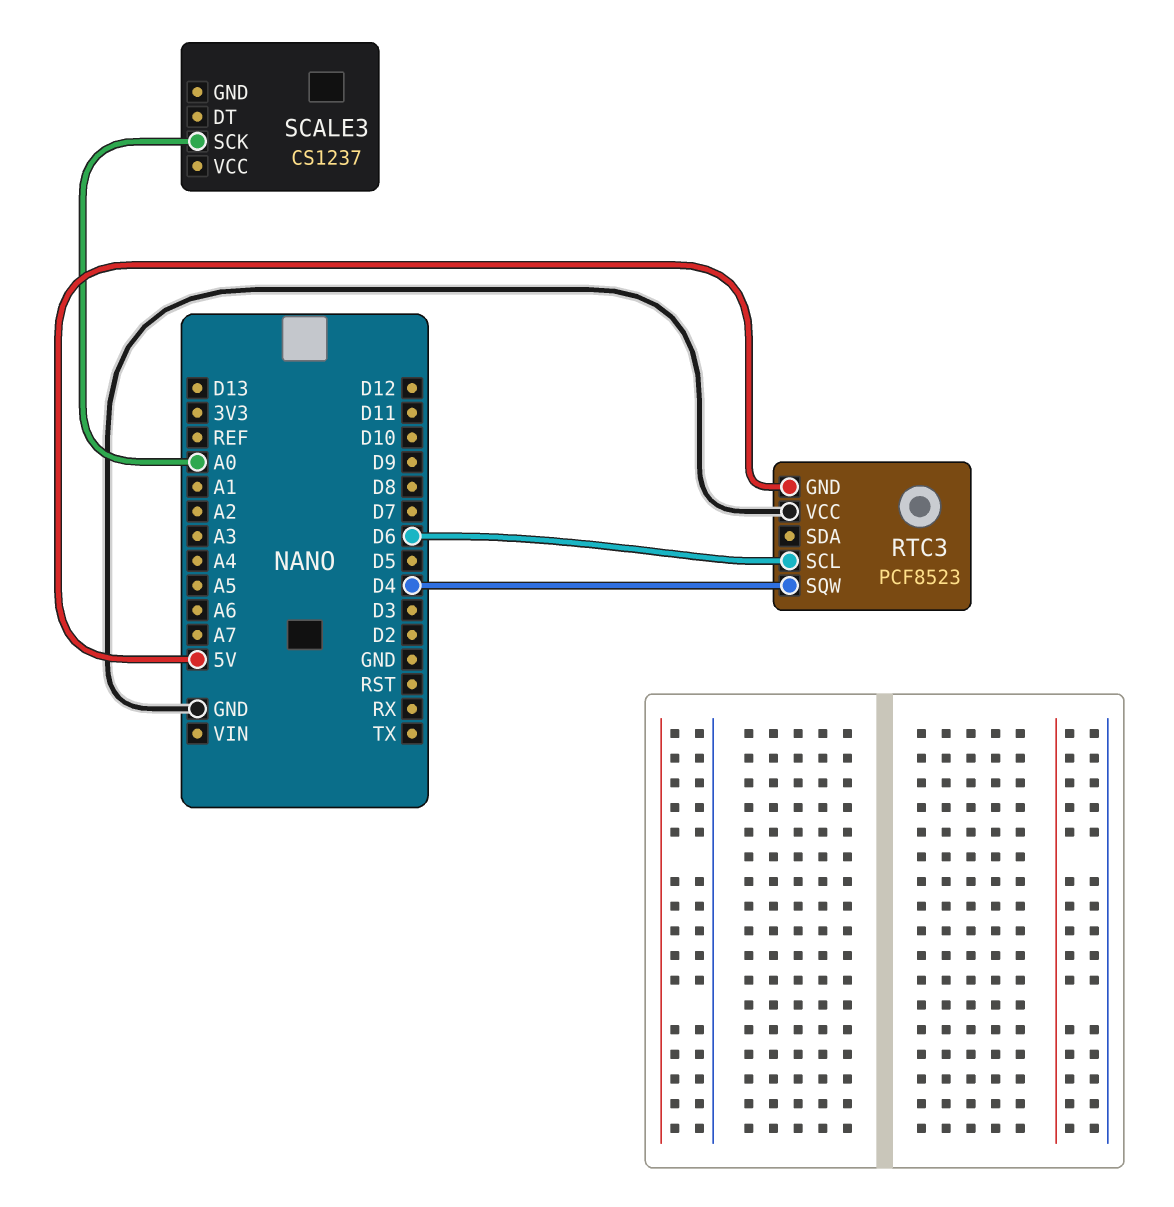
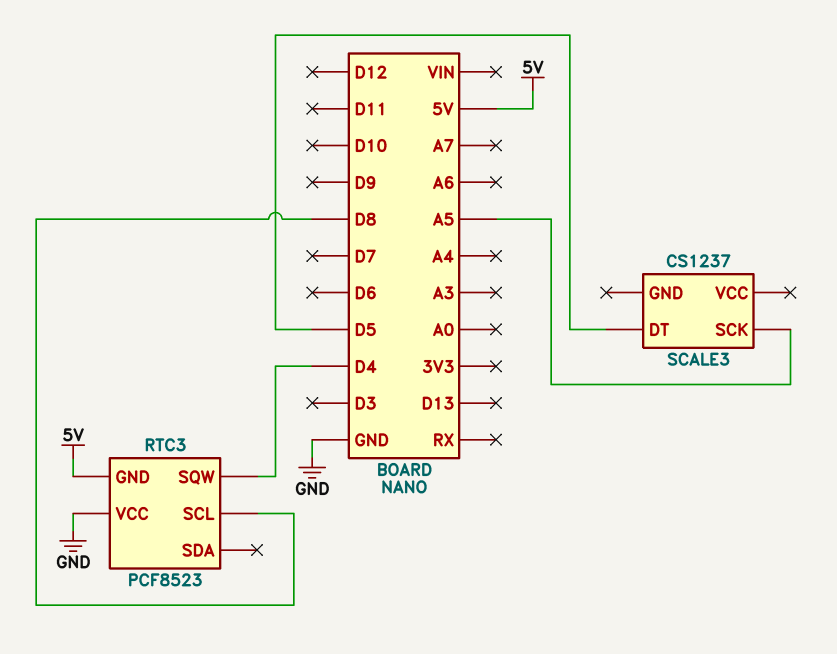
RTC3 pin SCL: D6 -> D8
SCALE3 pin DT: none -> D5
SCALE3 pin SCK: A0 -> A5

